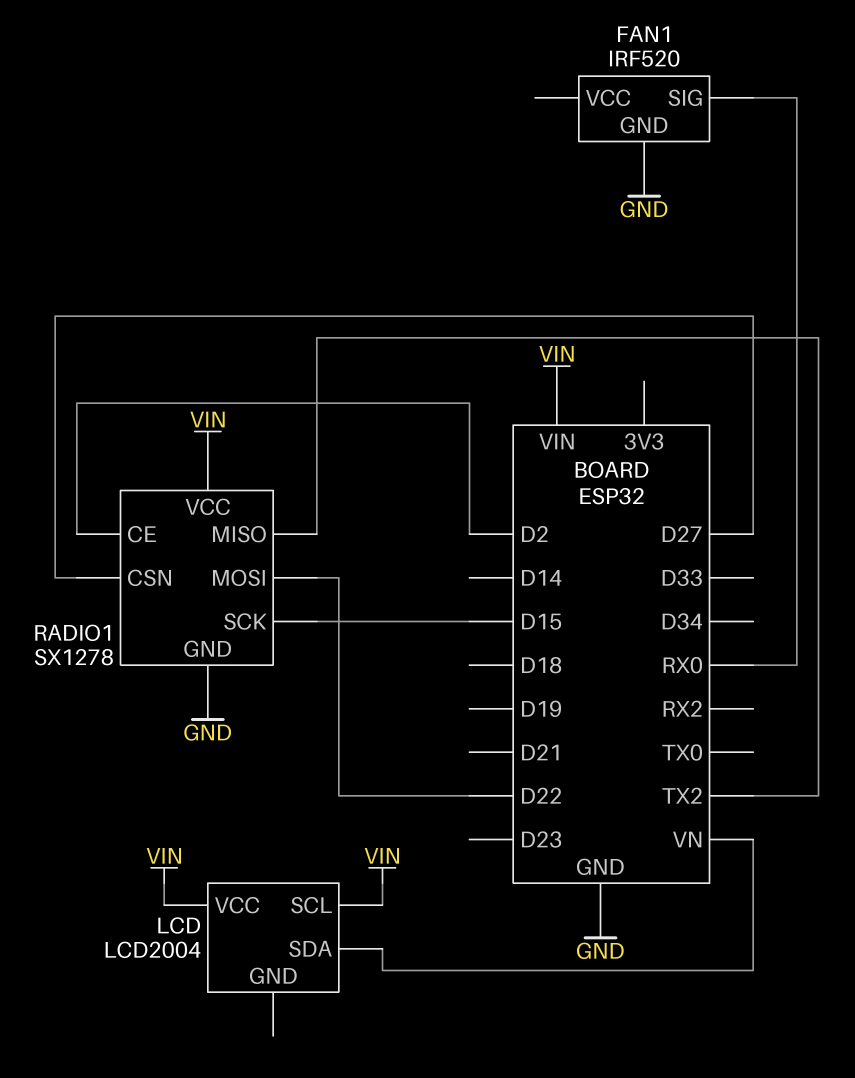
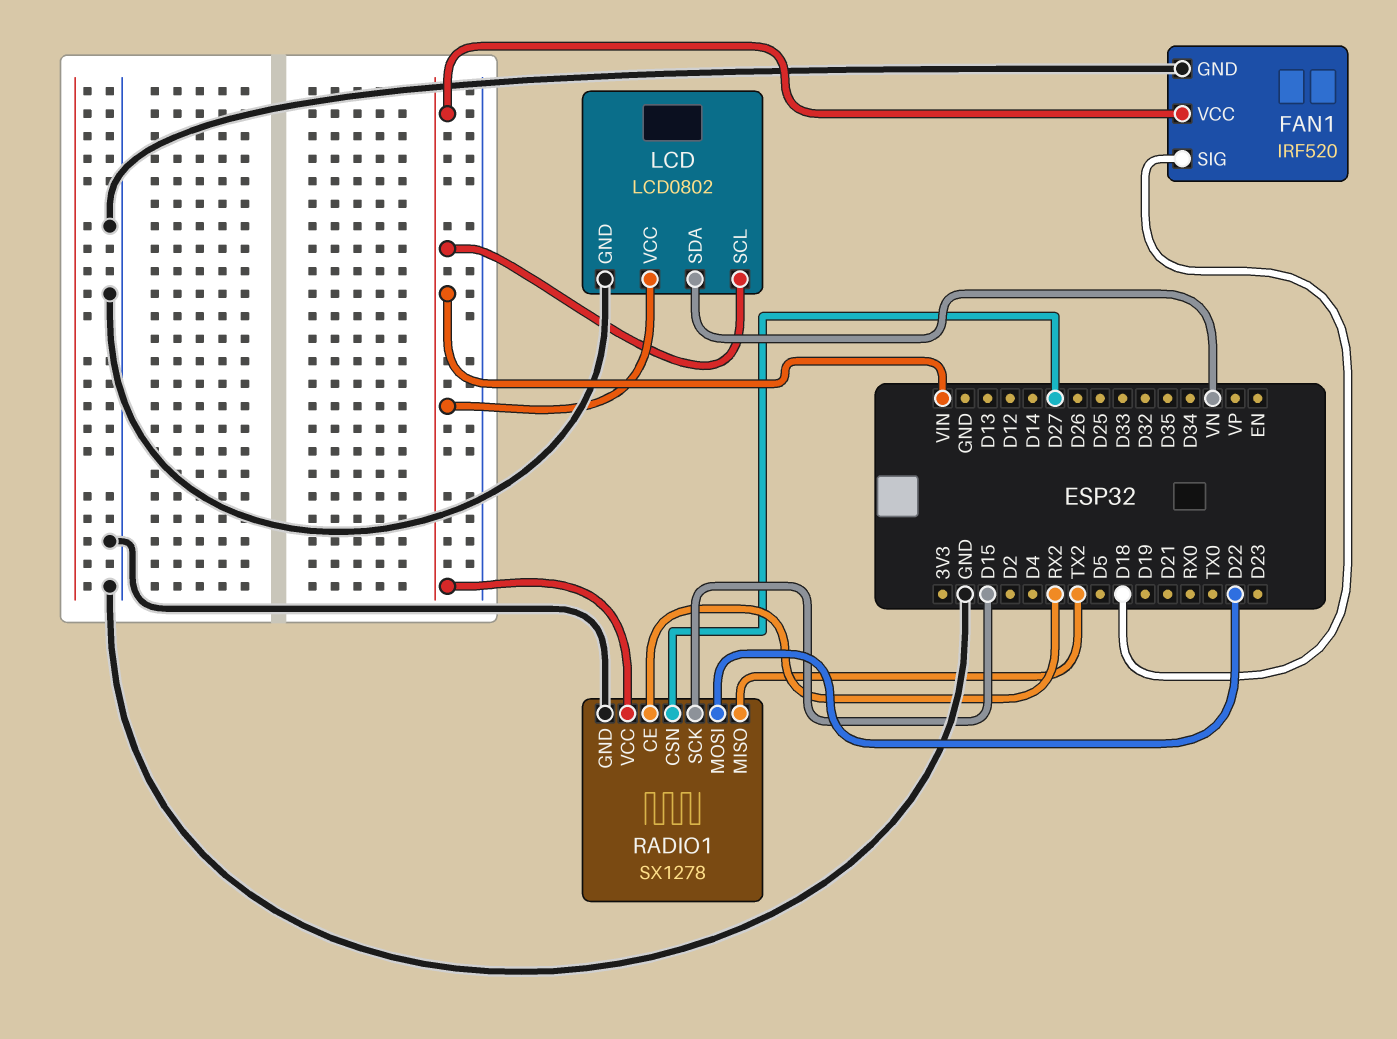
FAN1 pin SIG: RX0 -> D18
FAN1 pin VCC: none -> VIN
LCD: LCD2004 -> LCD0802
LCD pin GND: none -> GND
RADIO1 pin CE: D2 -> RX2

